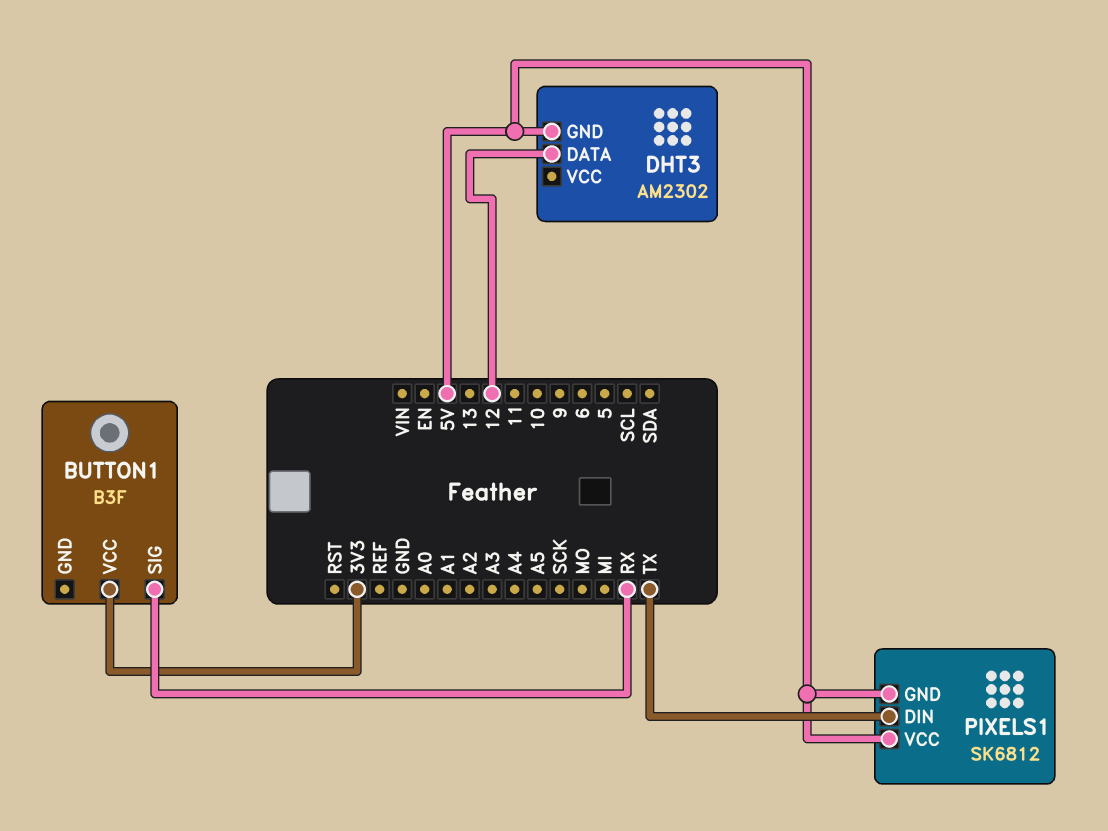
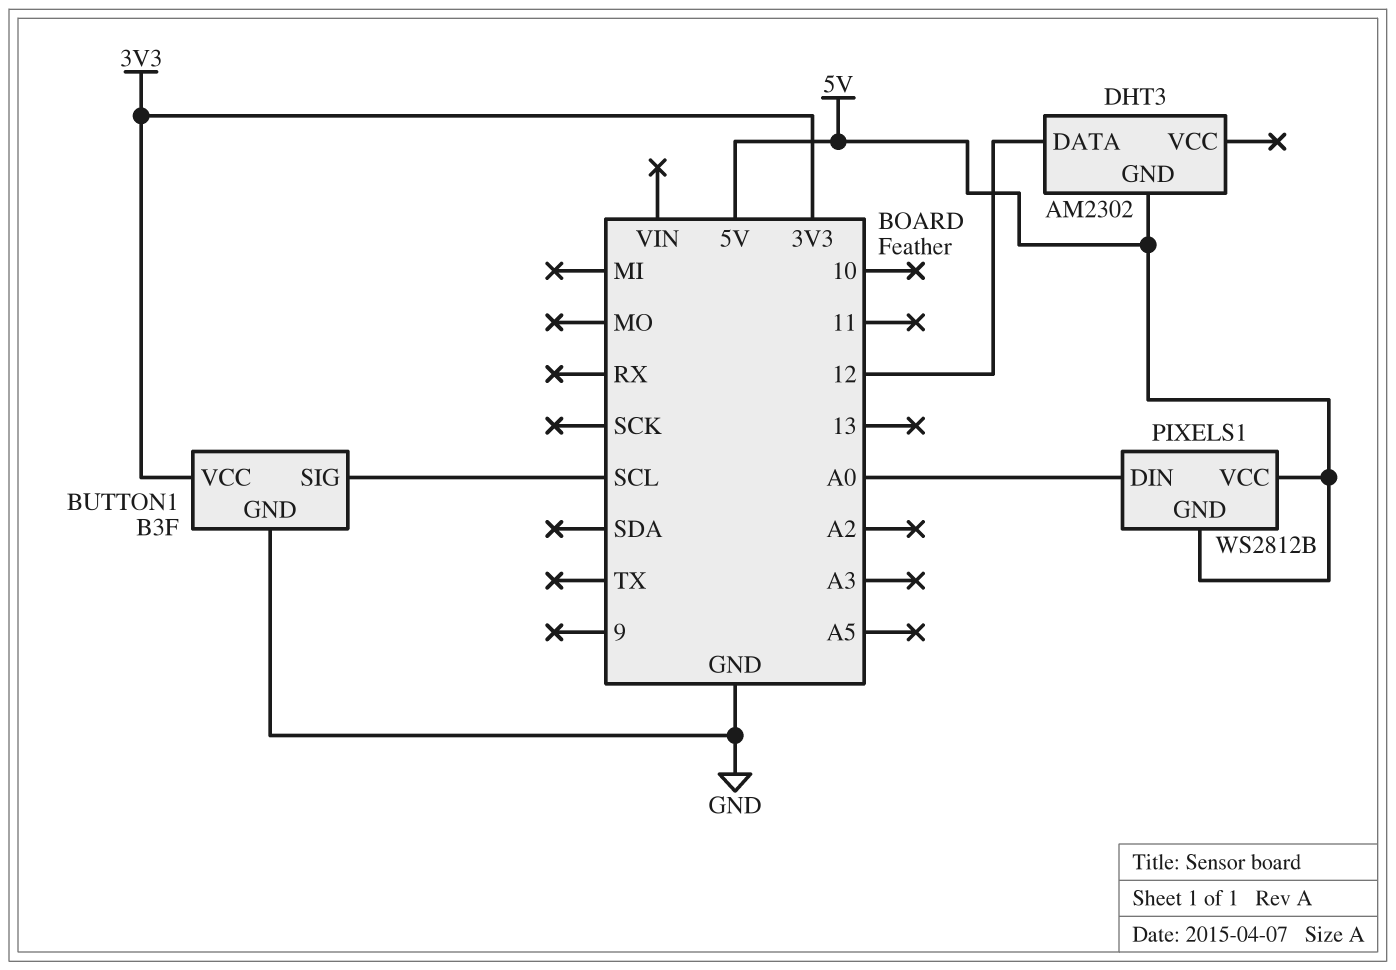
BUTTON1 pin GND: none -> GND
BUTTON1 pin SIG: RX -> SCL
PIXELS1: SK6812 -> WS2812B
PIXELS1 pin DIN: TX -> A0

